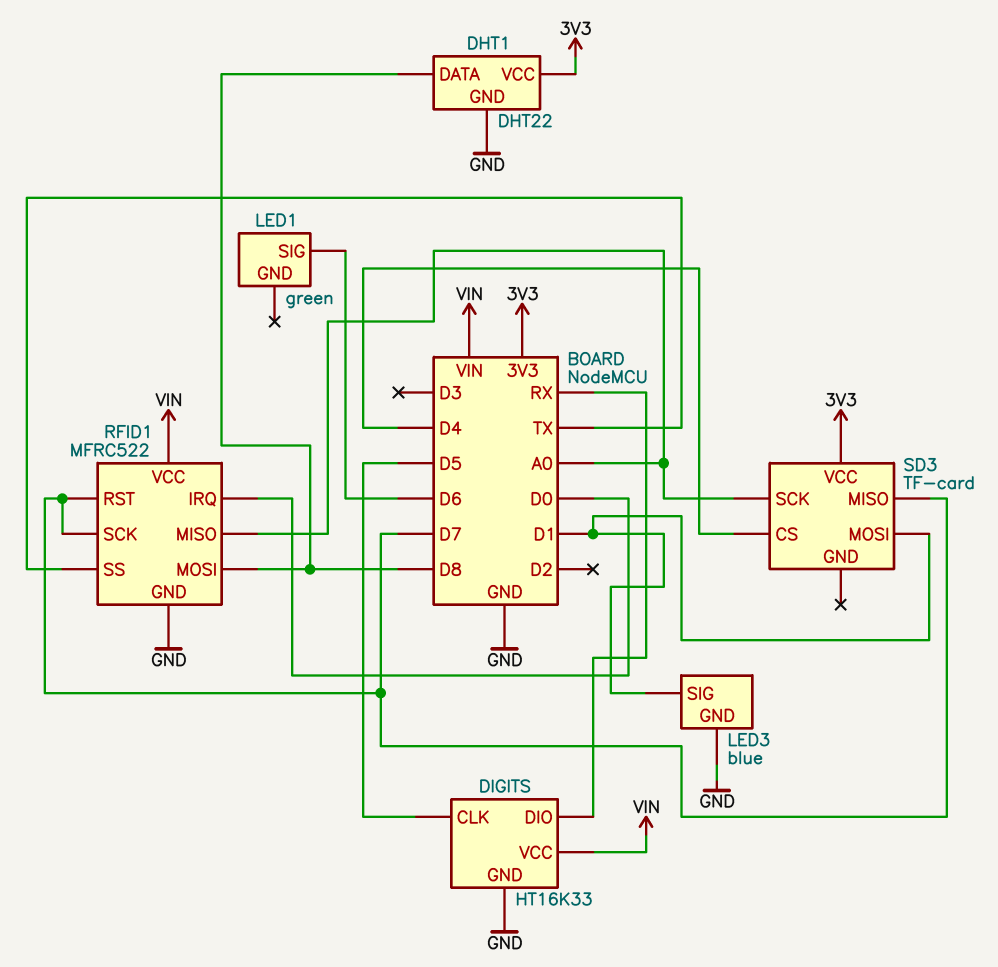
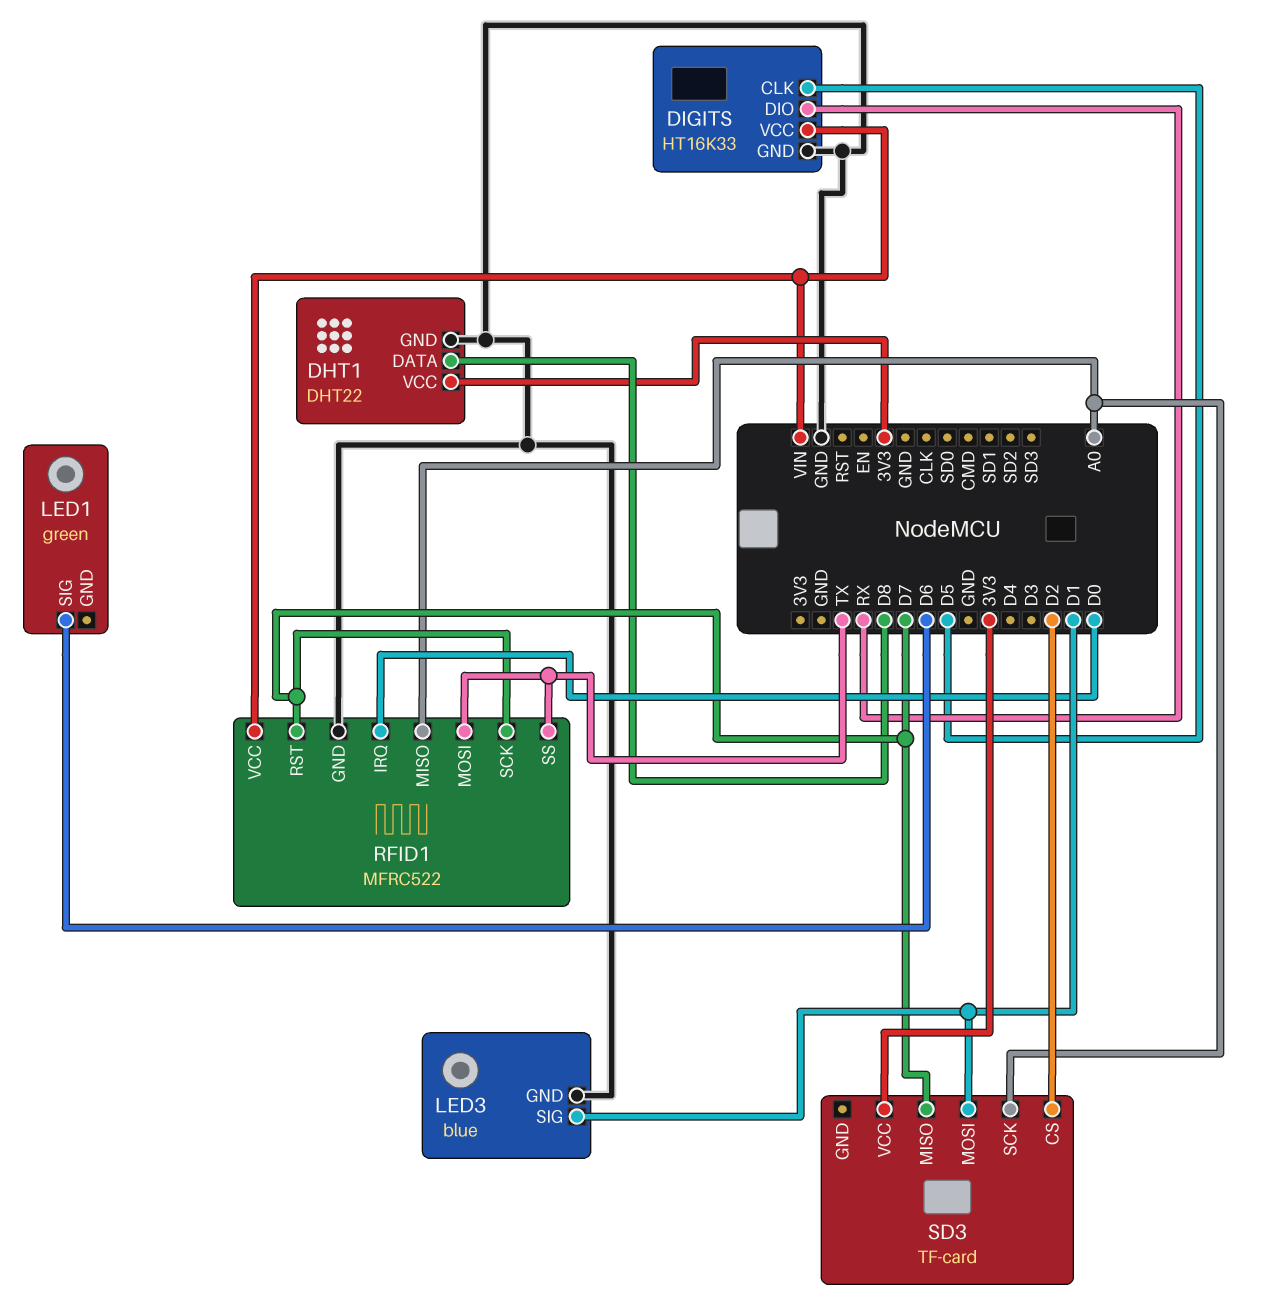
RFID1 pin MOSI: D8 -> TX
SD3 pin CS: D4 -> D2

